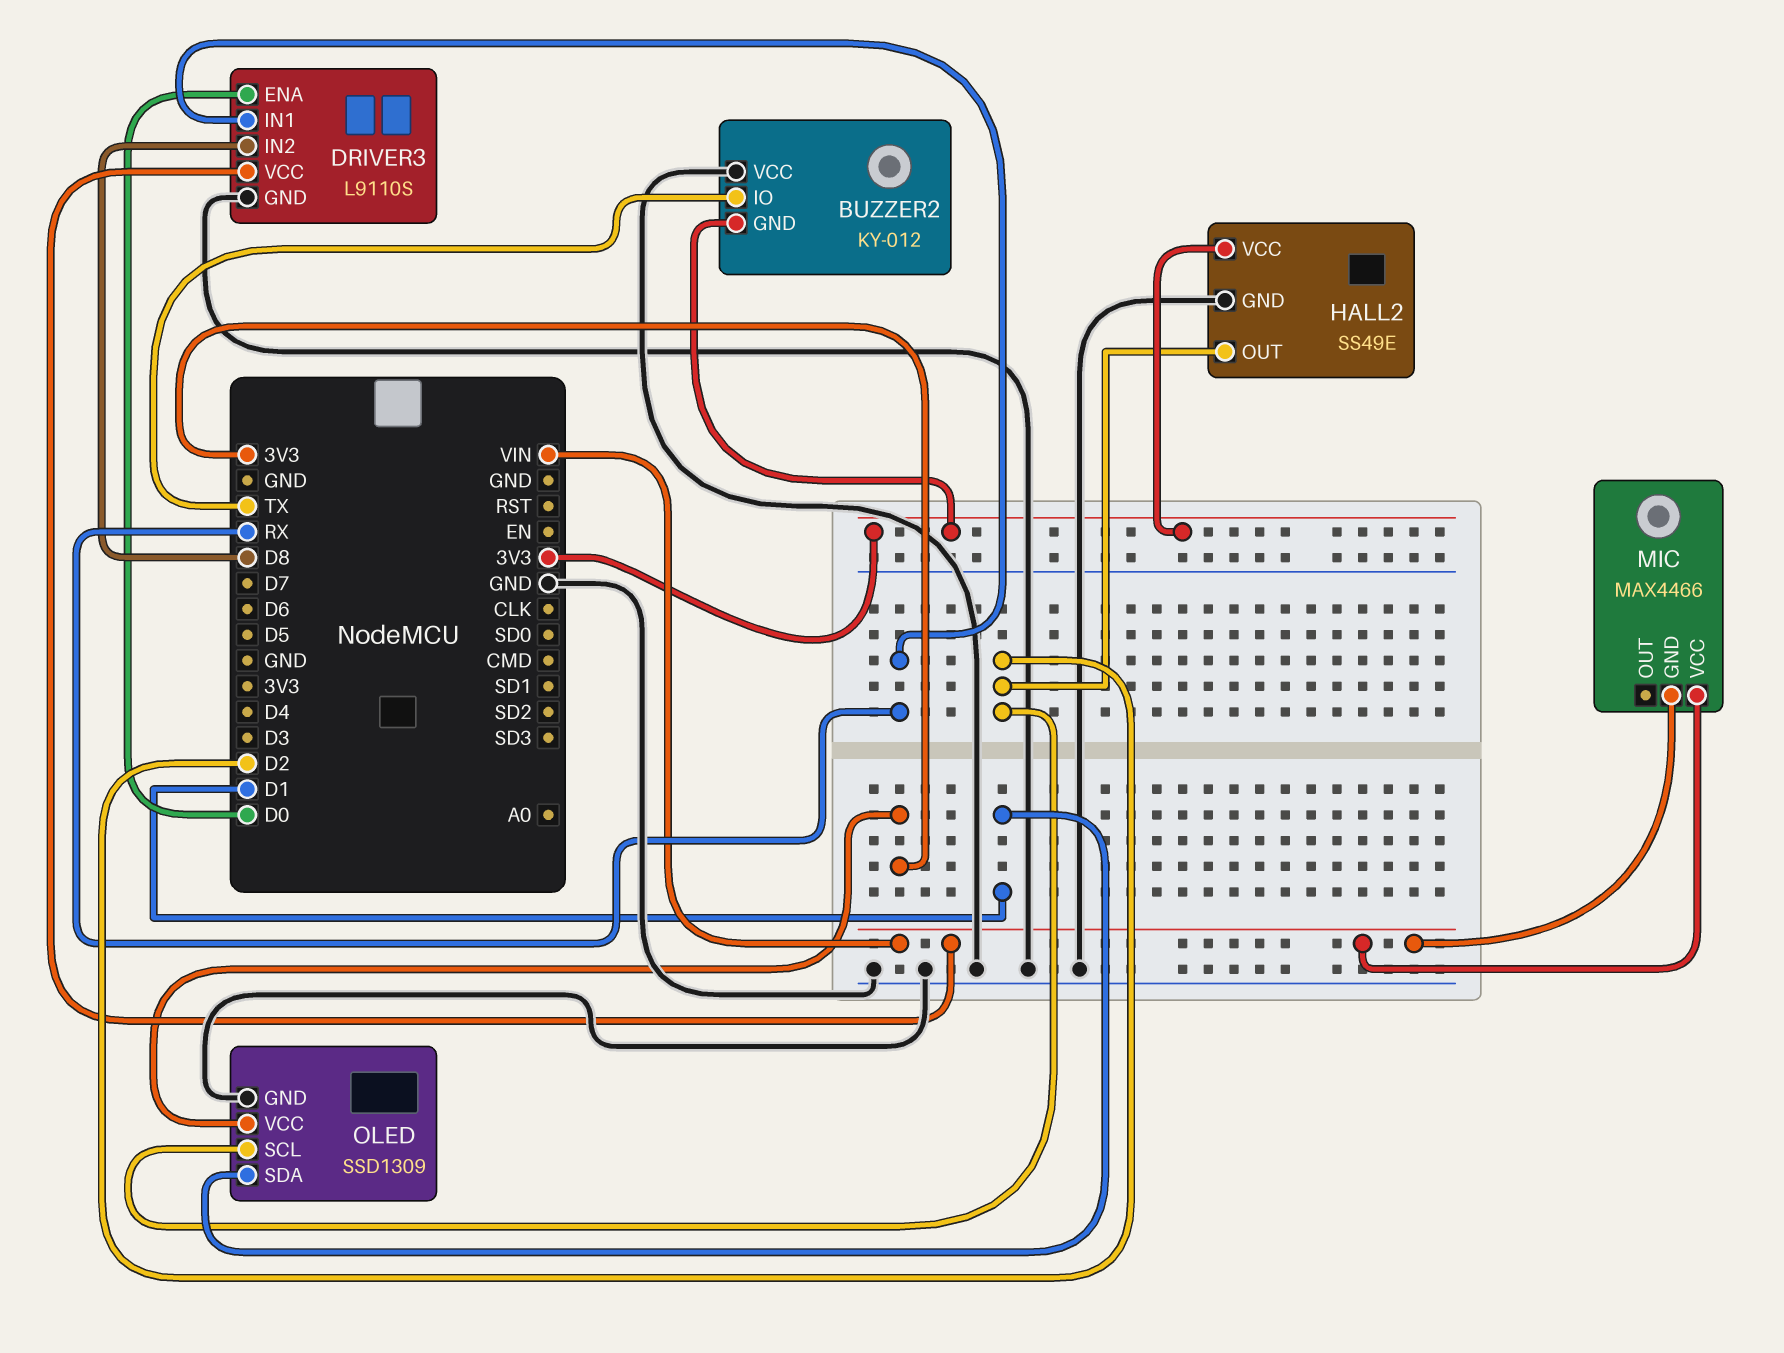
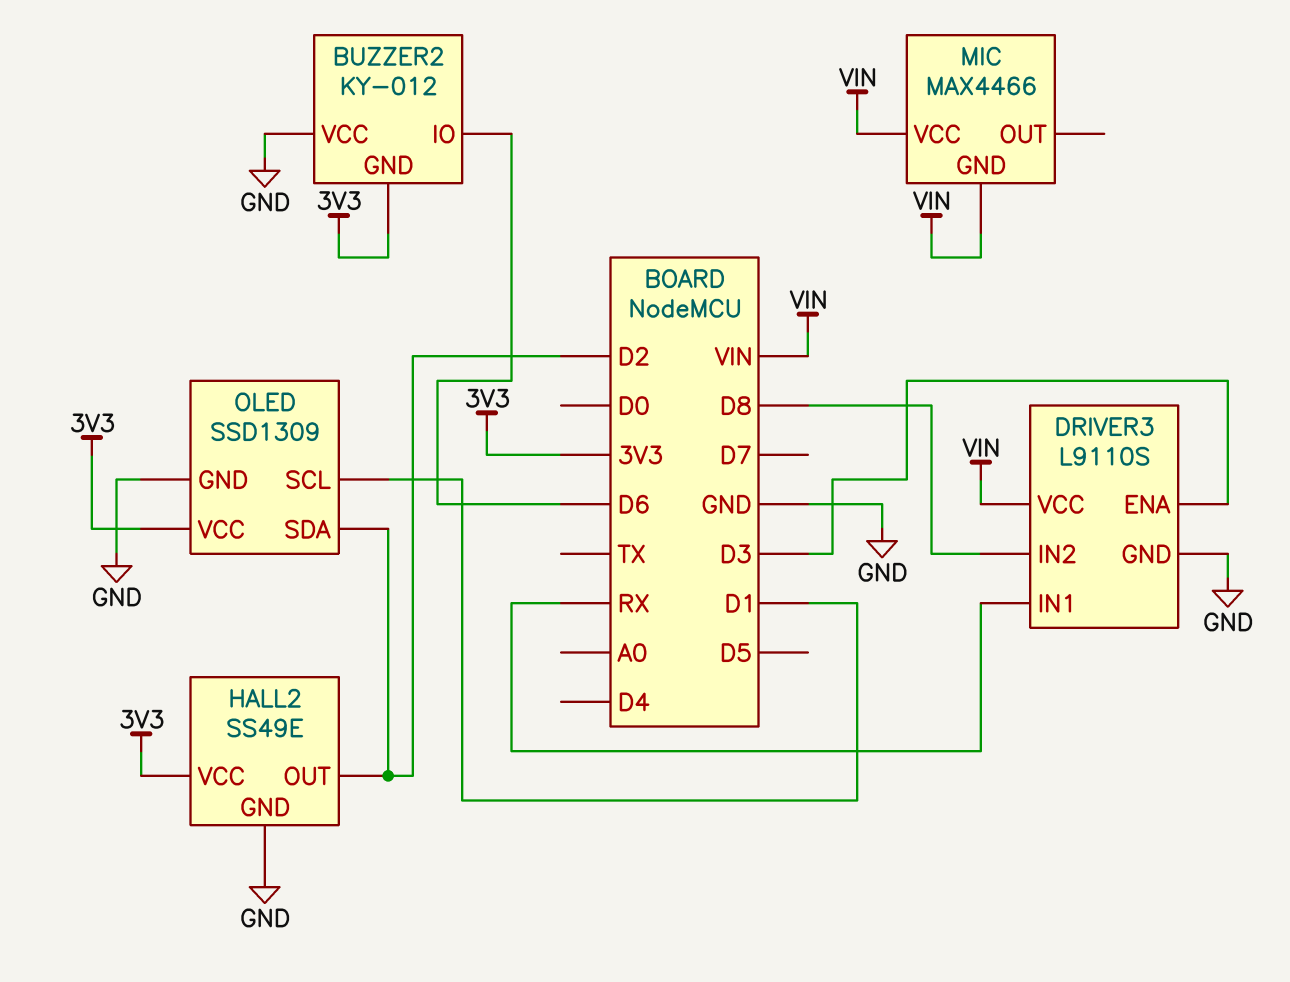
BUZZER2 pin IO: TX -> D6
DRIVER3 pin ENA: D0 -> D3
OLED pin SCL: D2 -> D1
OLED pin SDA: D1 -> D2

